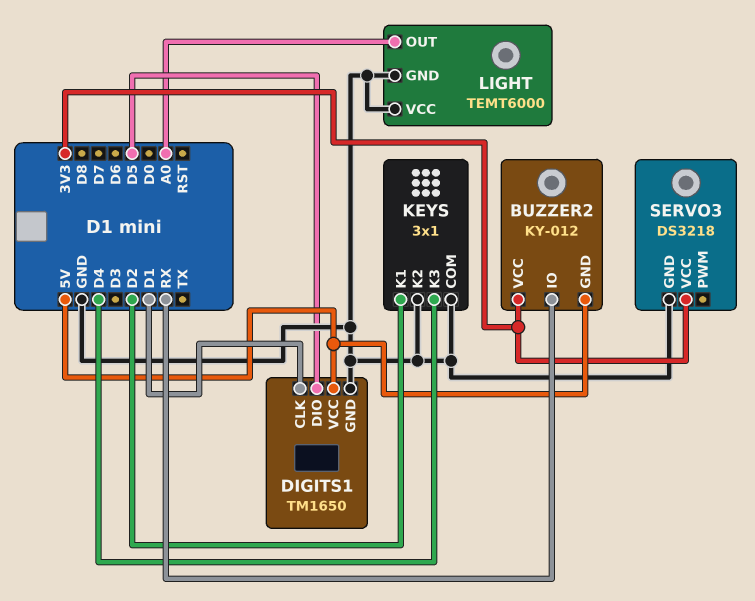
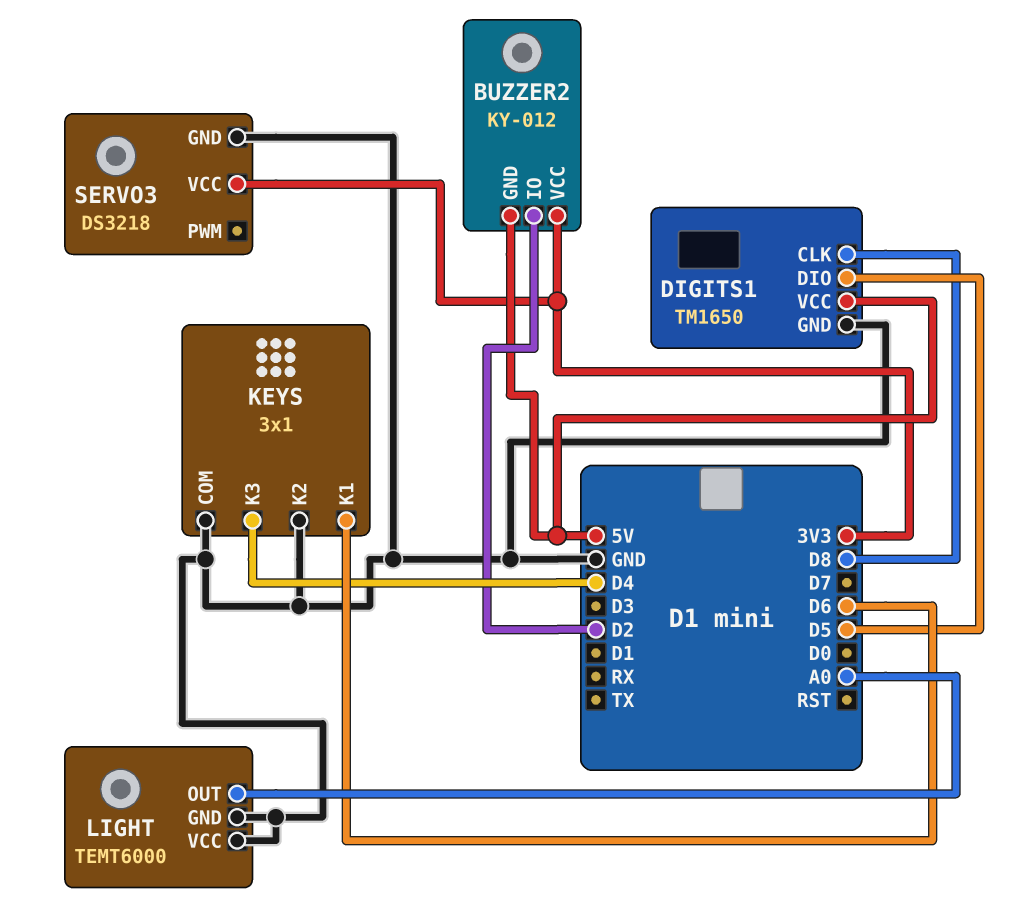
BUZZER2 pin IO: RX -> D2
DIGITS1 pin CLK: D1 -> D8
KEYS pin K1: D2 -> D6

